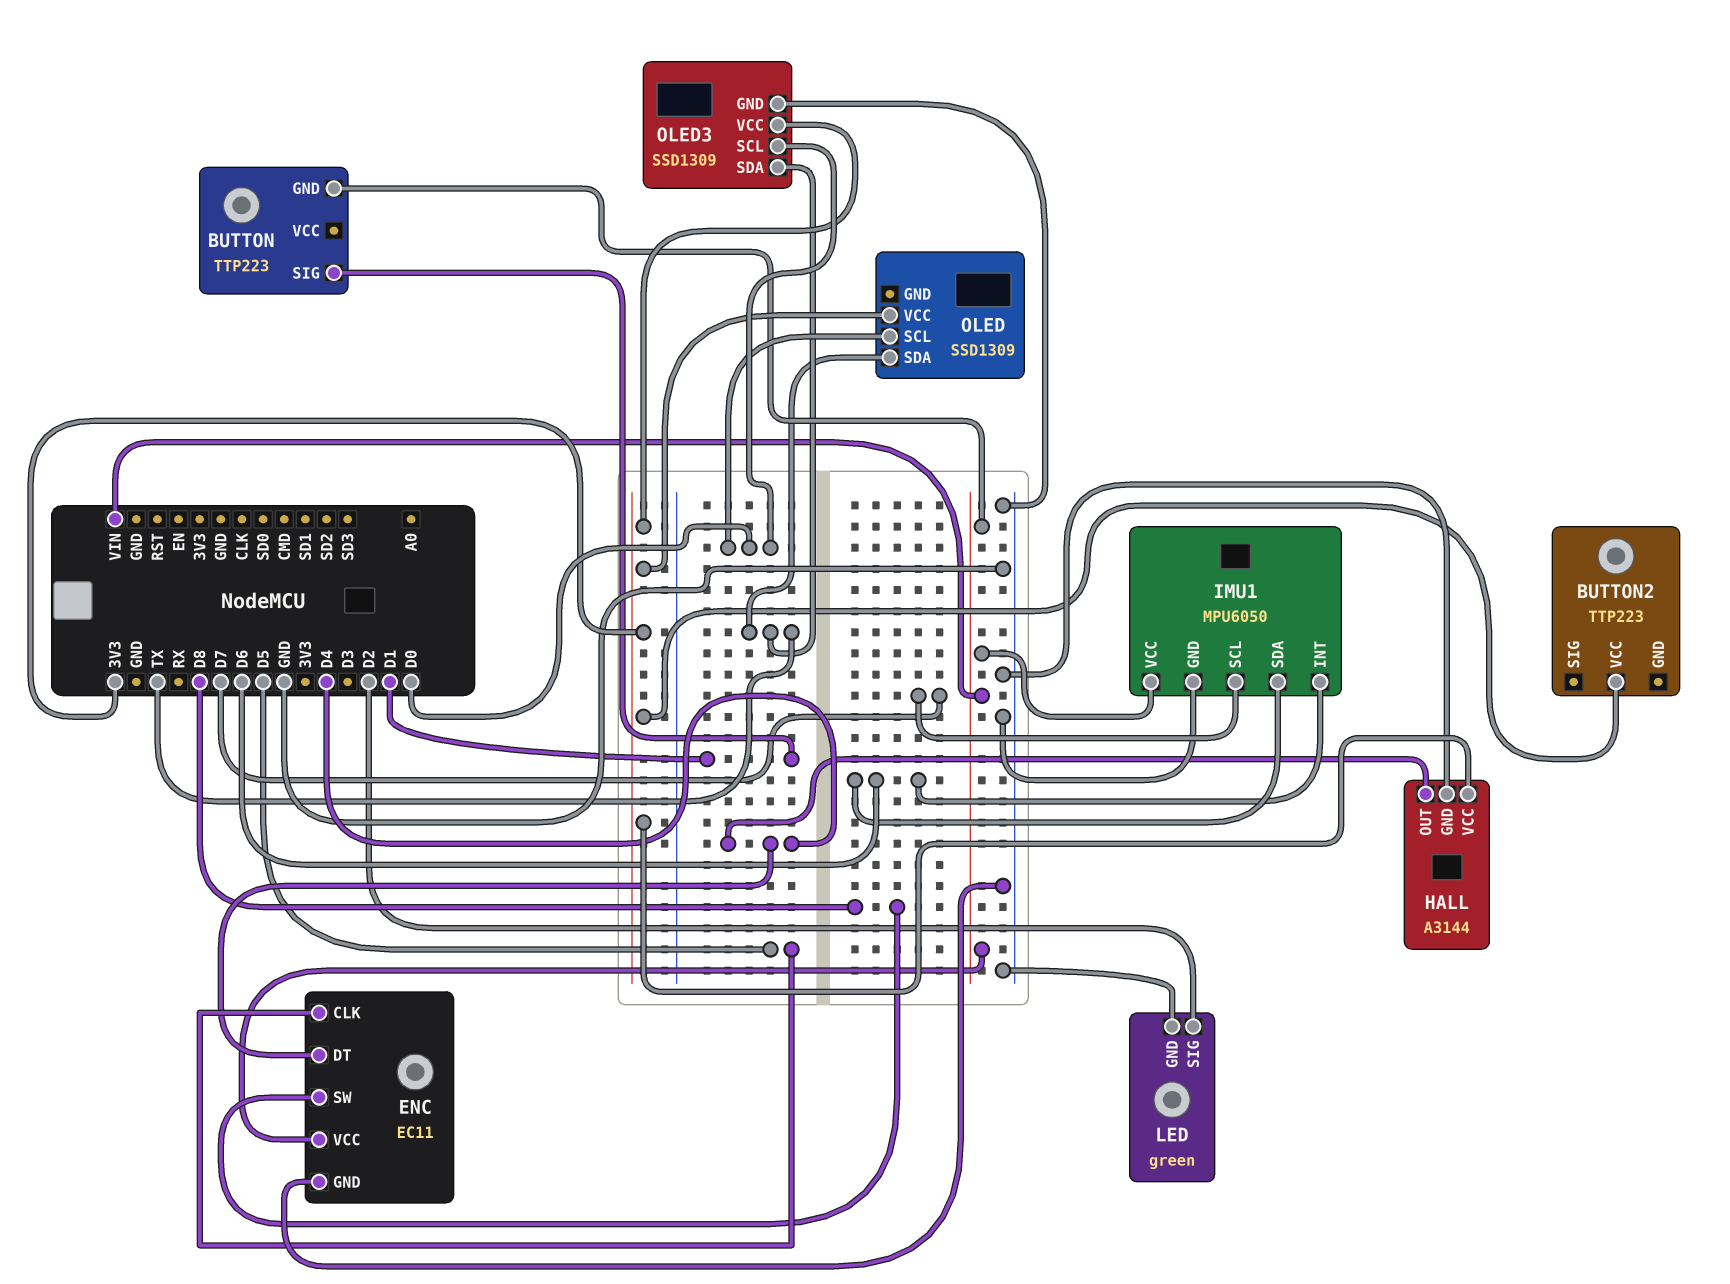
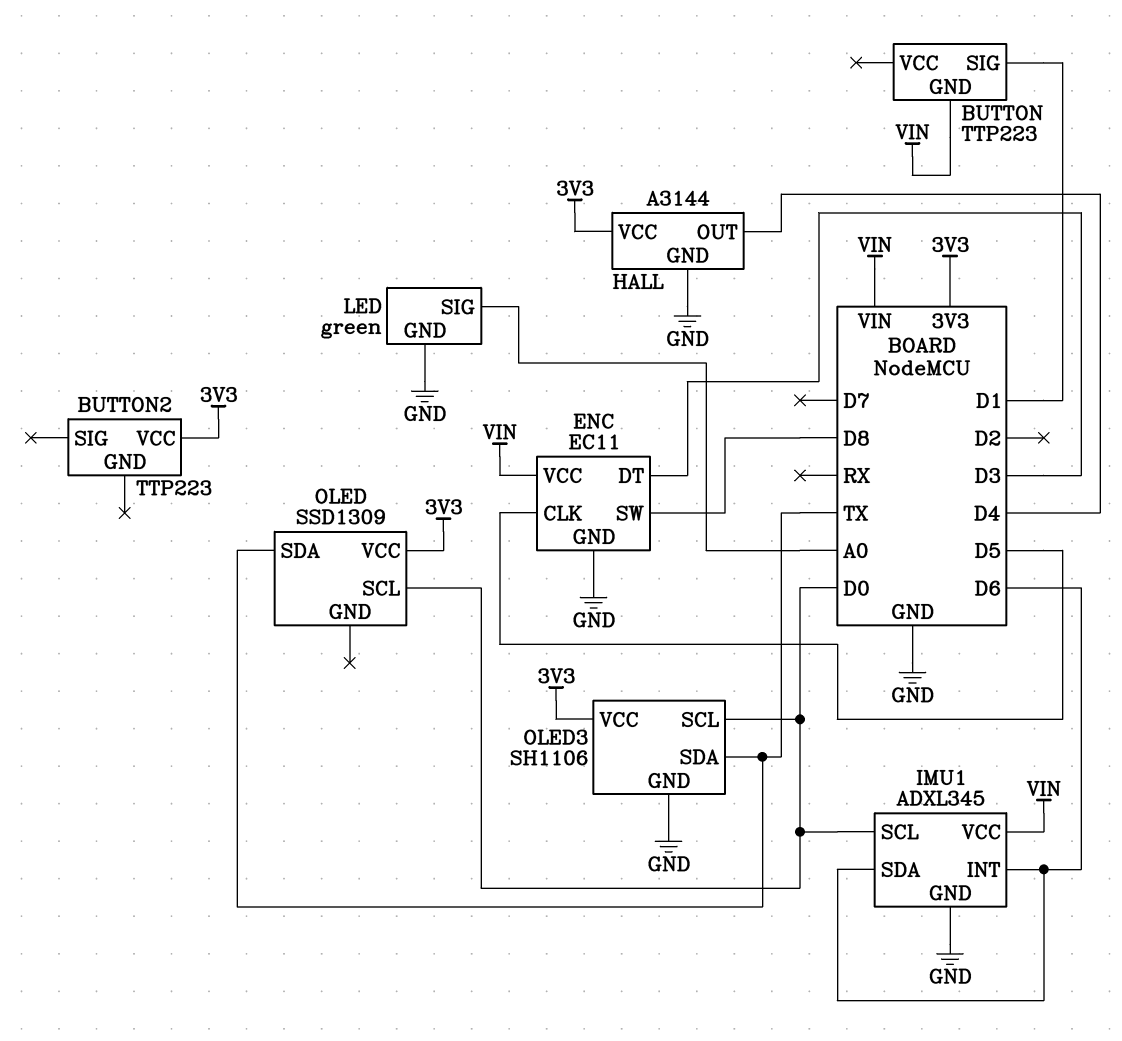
ENC pin DT: D4 -> D3
IMU1: MPU6050 -> ADXL345
IMU1 pin SCL: D7 -> D0
LED pin SIG: D2 -> A0
OLED3: SSD1309 -> SH1106

